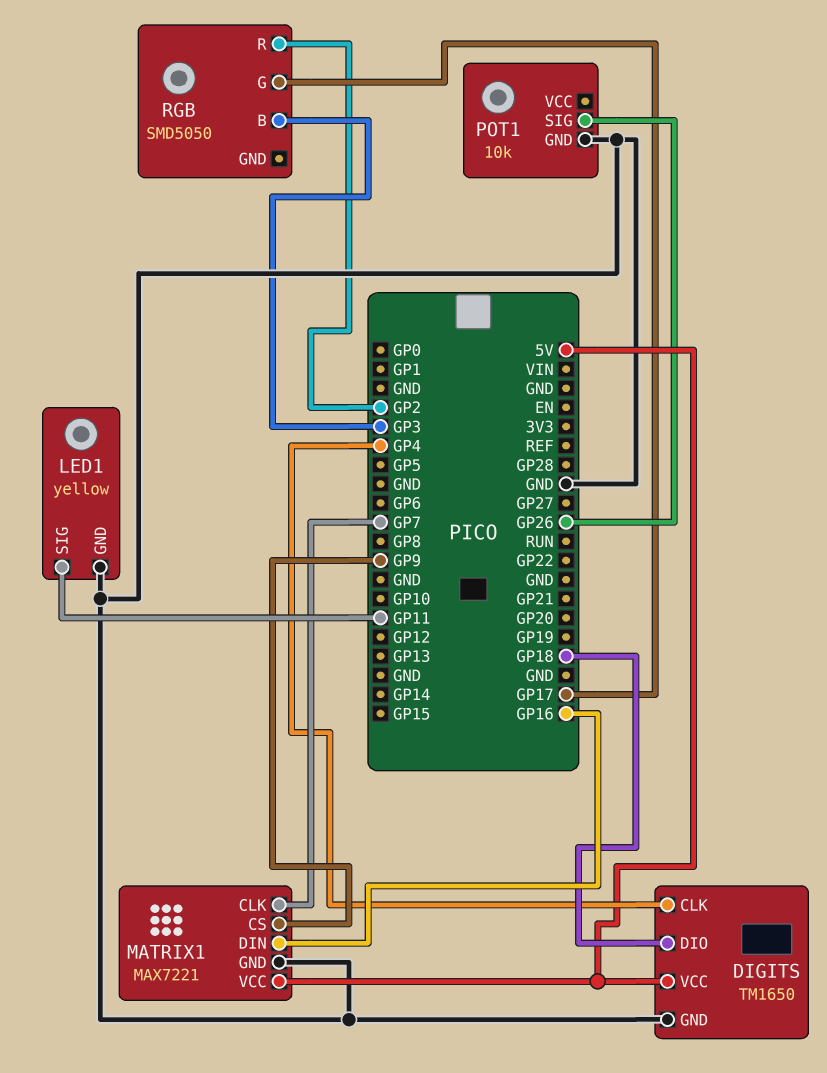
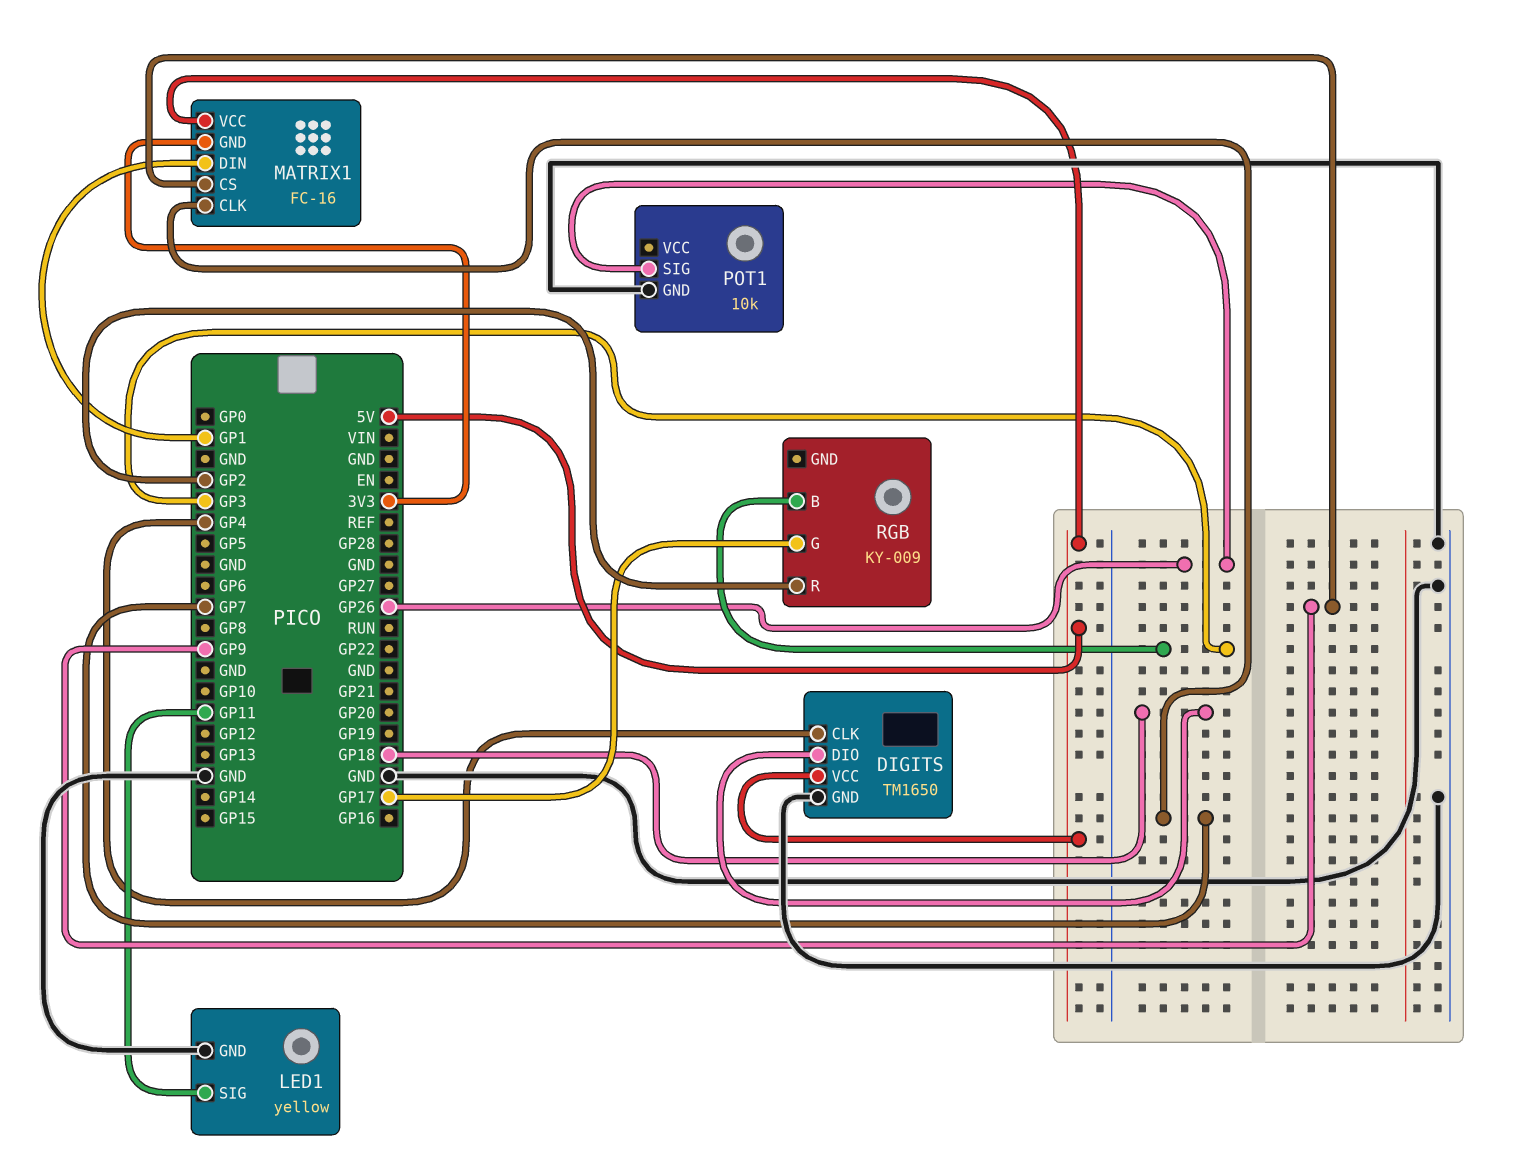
MATRIX1: MAX7221 -> FC-16
MATRIX1 pin DIN: GP16 -> GP1
MATRIX1 pin GND: GND -> 3V3
RGB: SMD5050 -> KY-009

